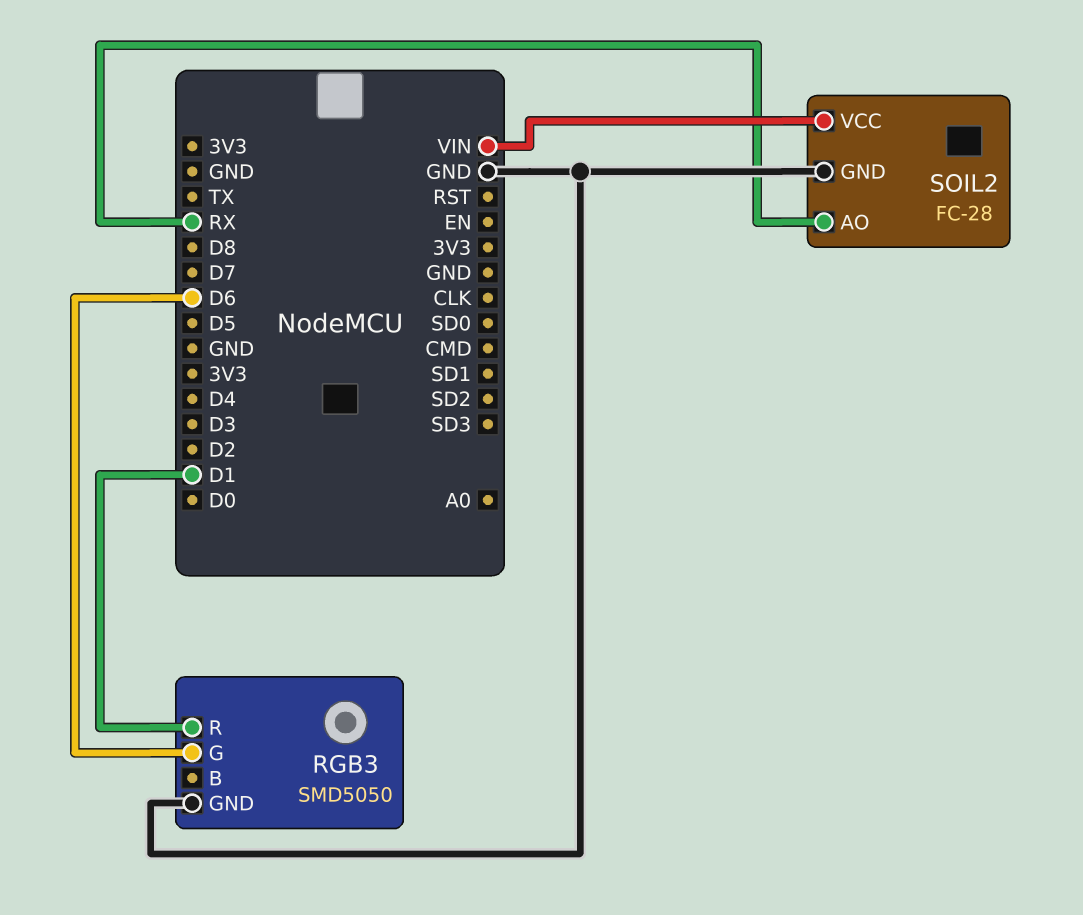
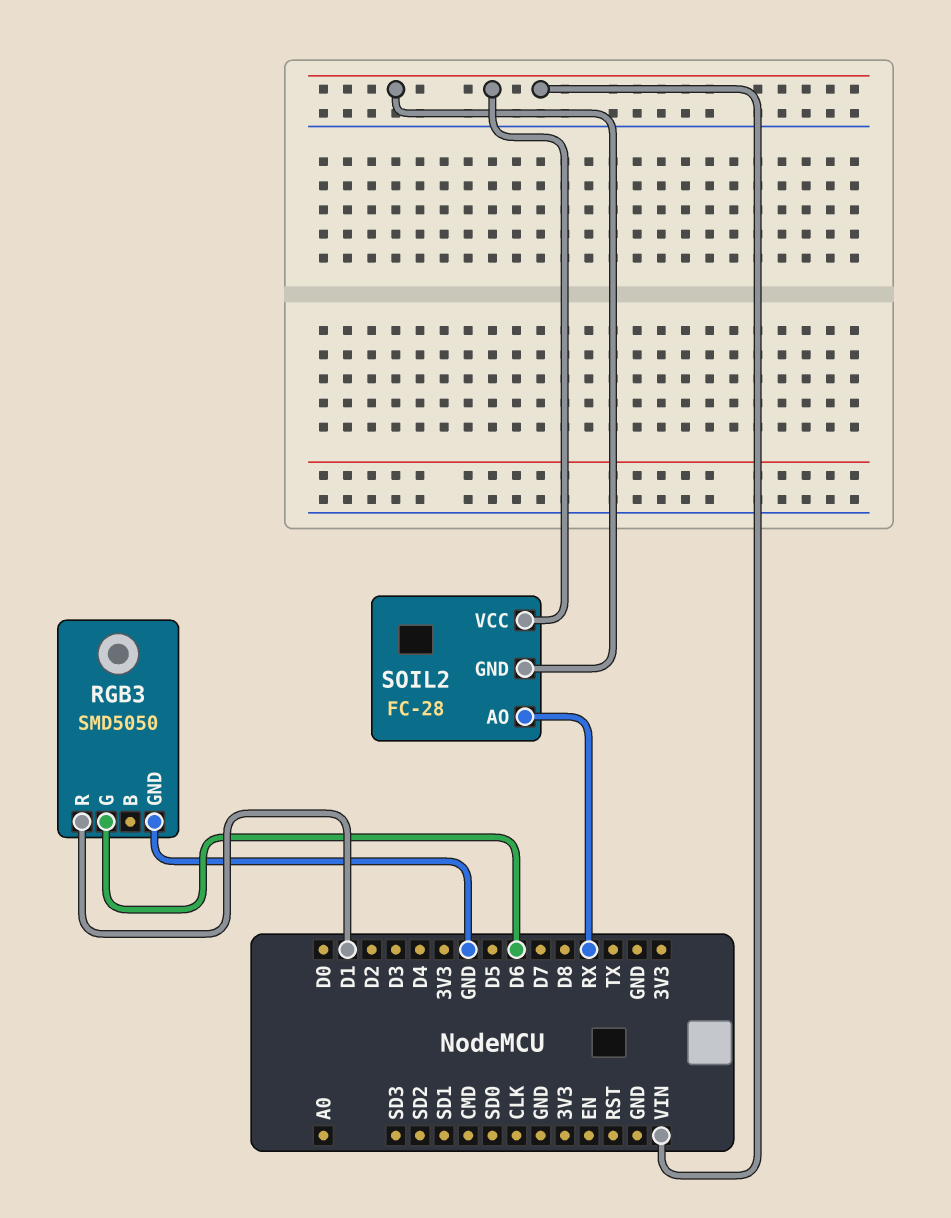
SOIL2 pin GND: GND -> VIN

